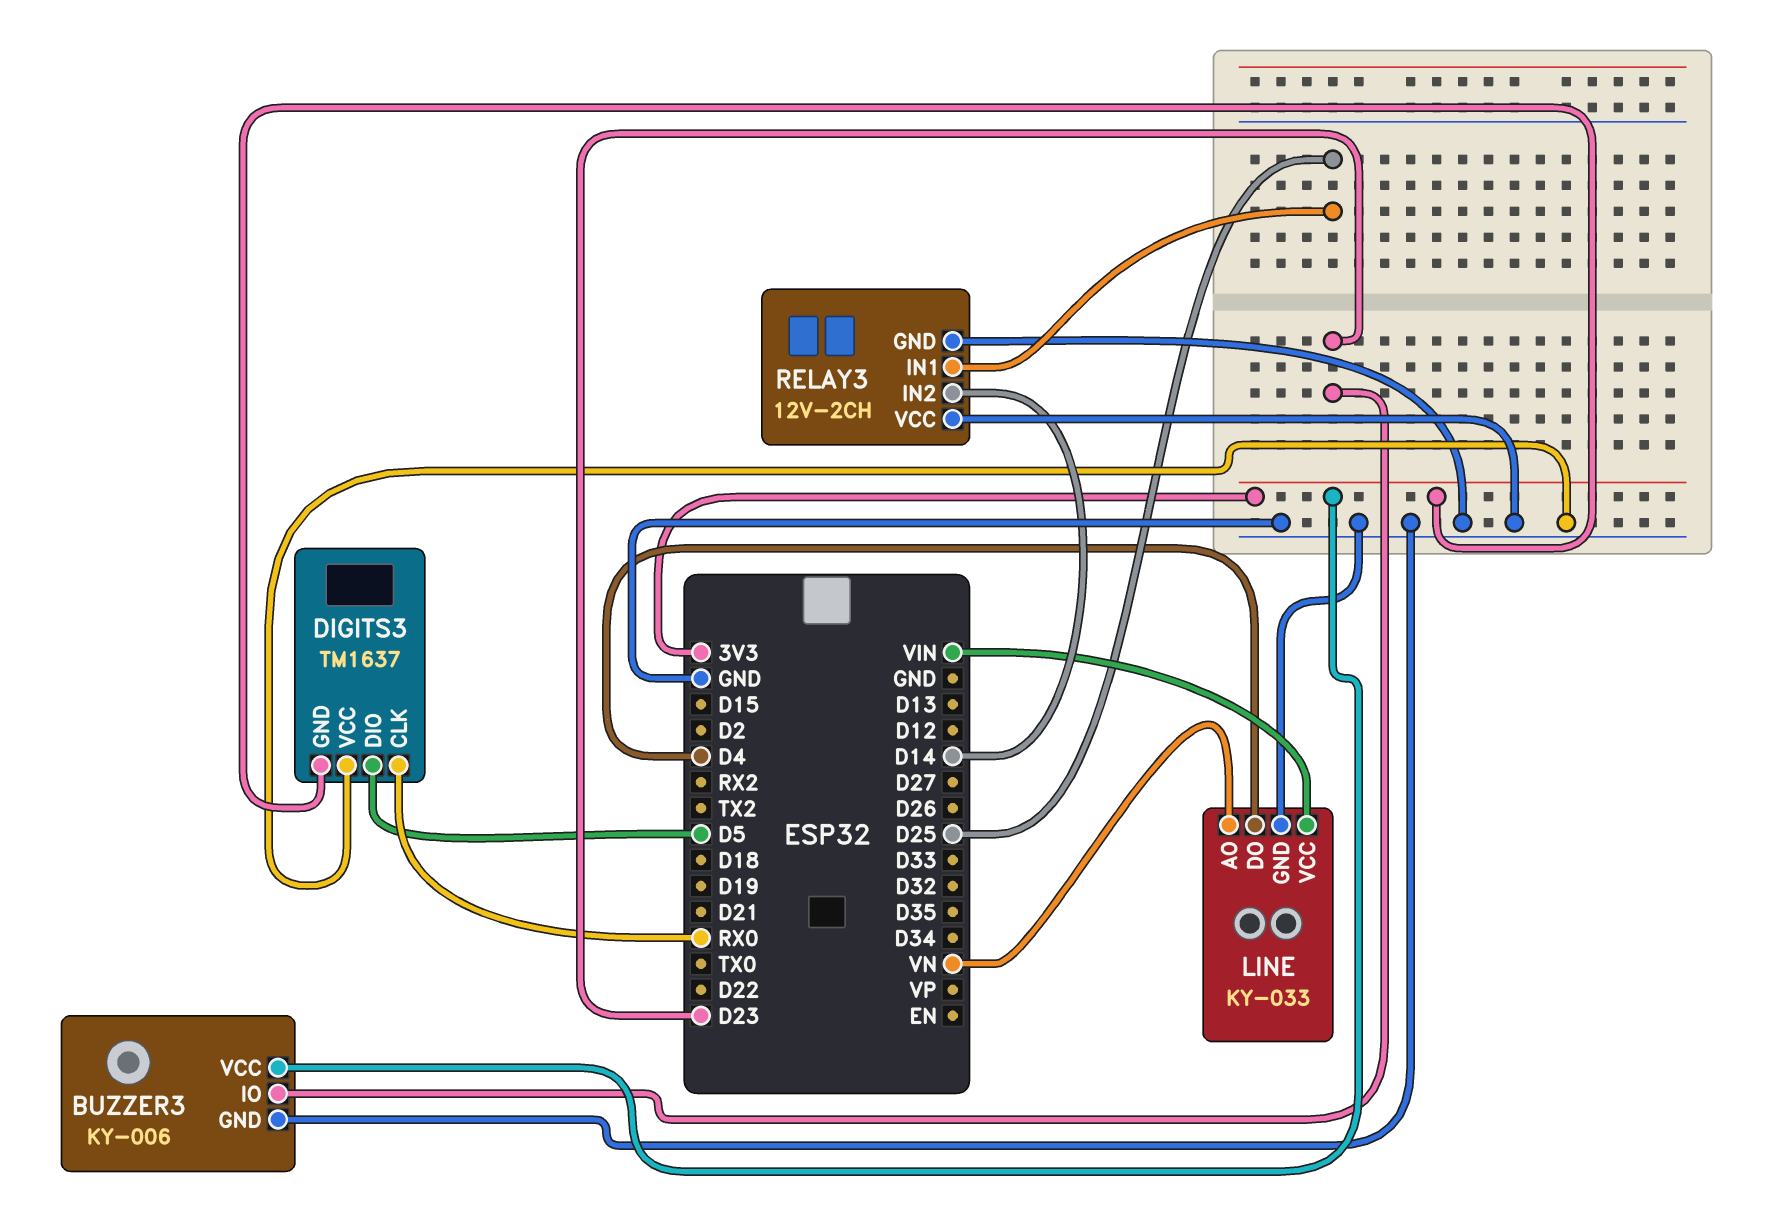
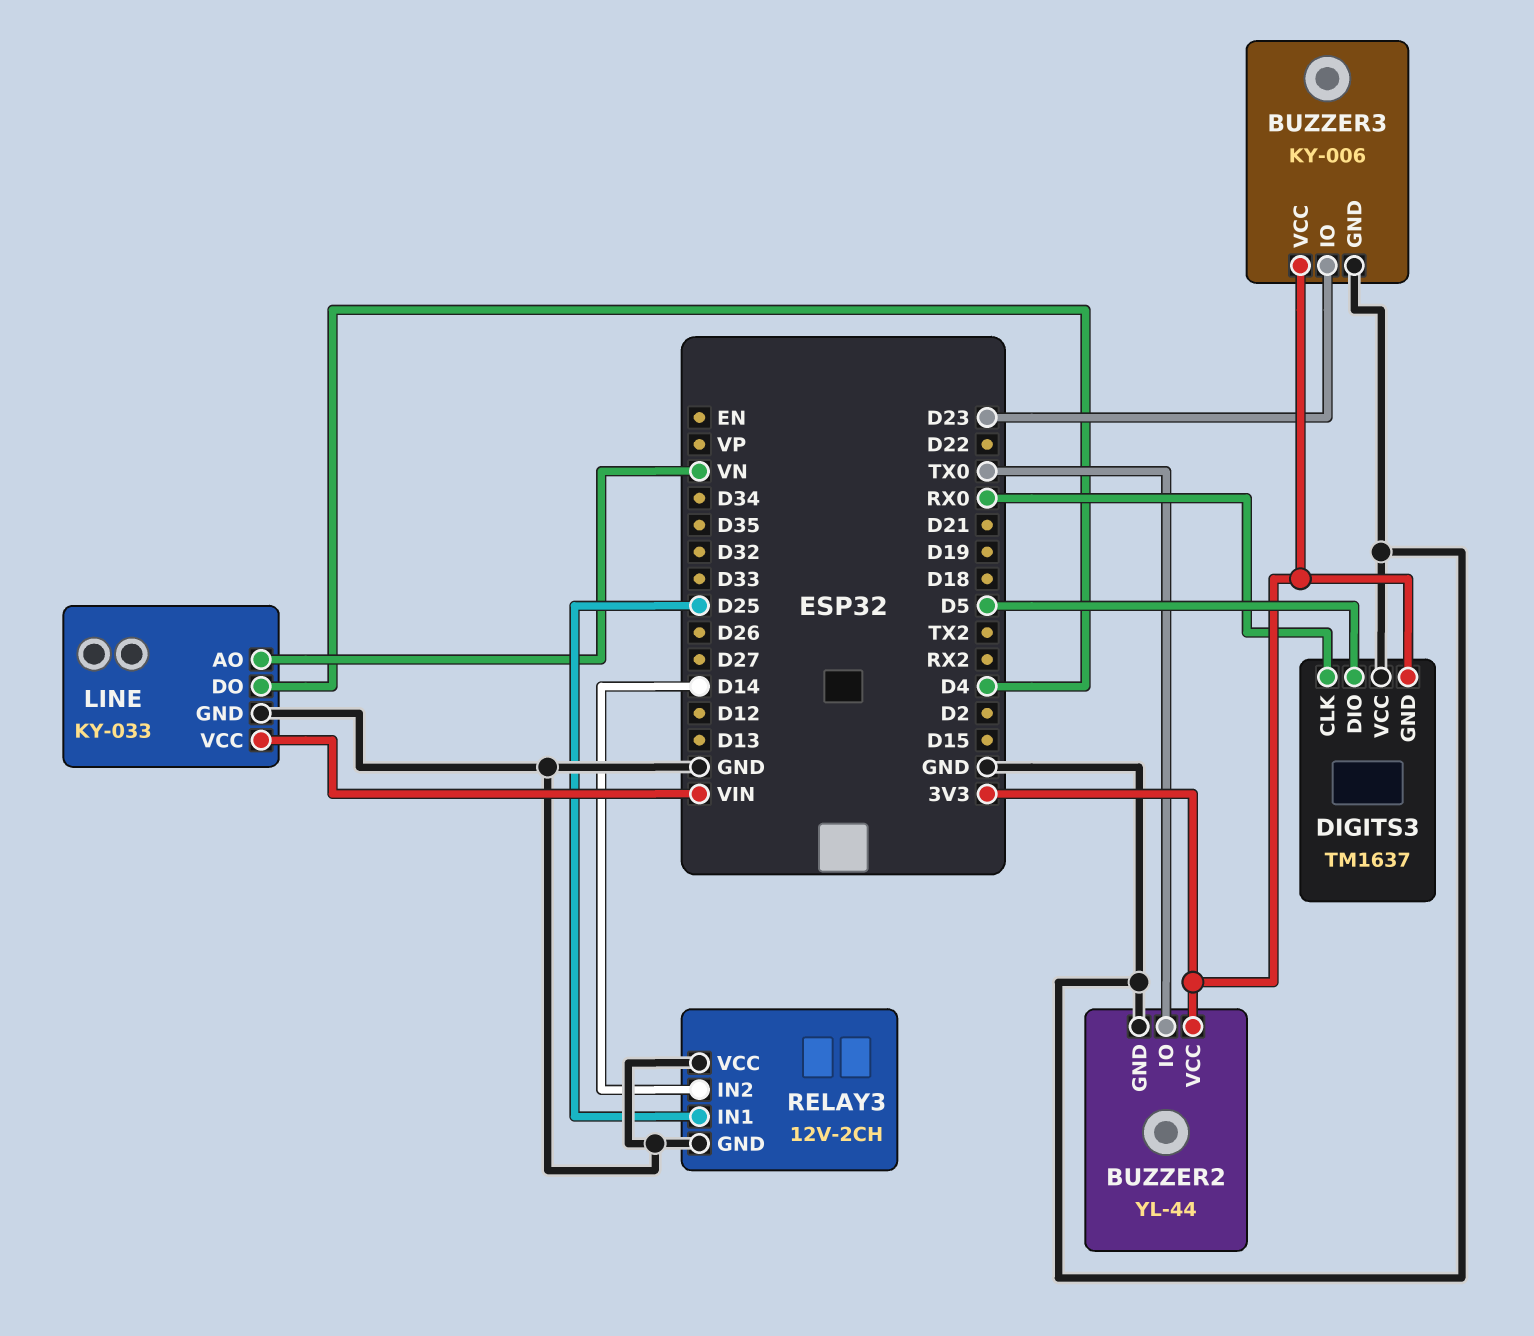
BUZZER2: none -> YL-44
BUZZER2 pin GND: none -> GND
BUZZER2 pin IO: none -> TX0
BUZZER2 pin VCC: none -> 3V3

